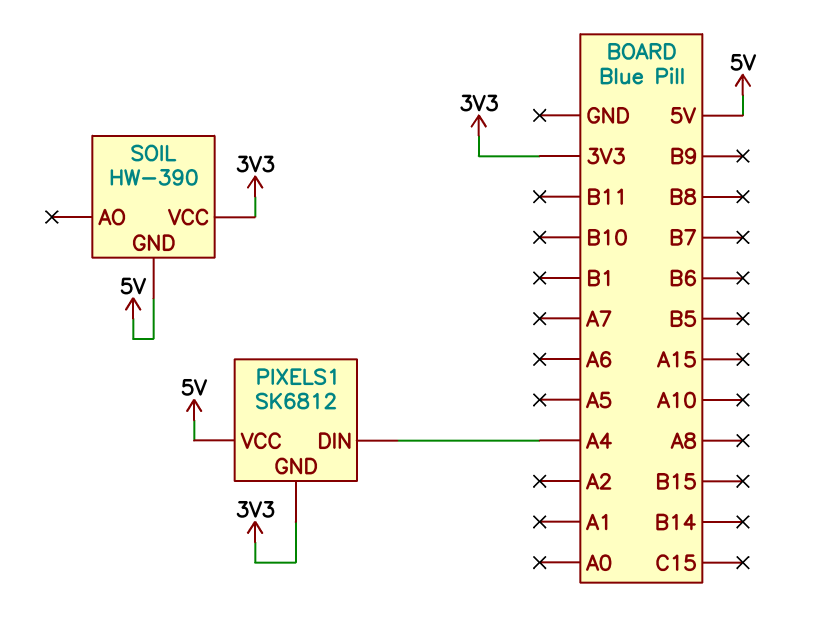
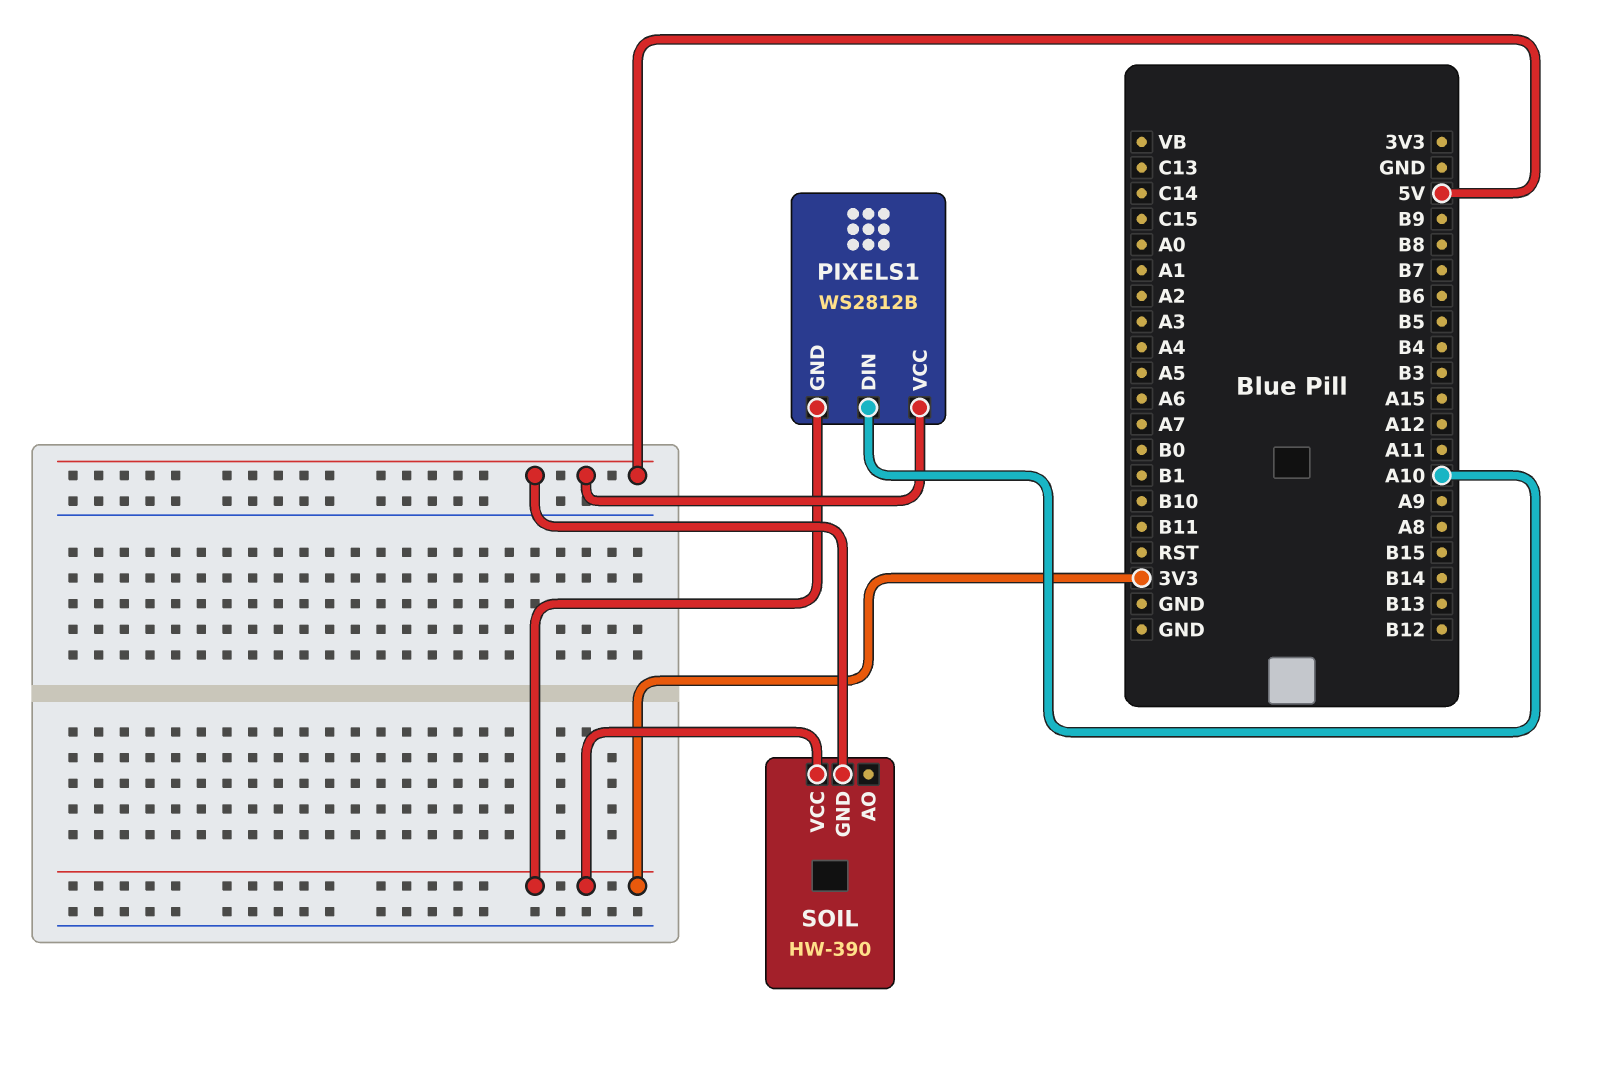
PIXELS1: SK6812 -> WS2812B
PIXELS1 pin DIN: A4 -> A10

